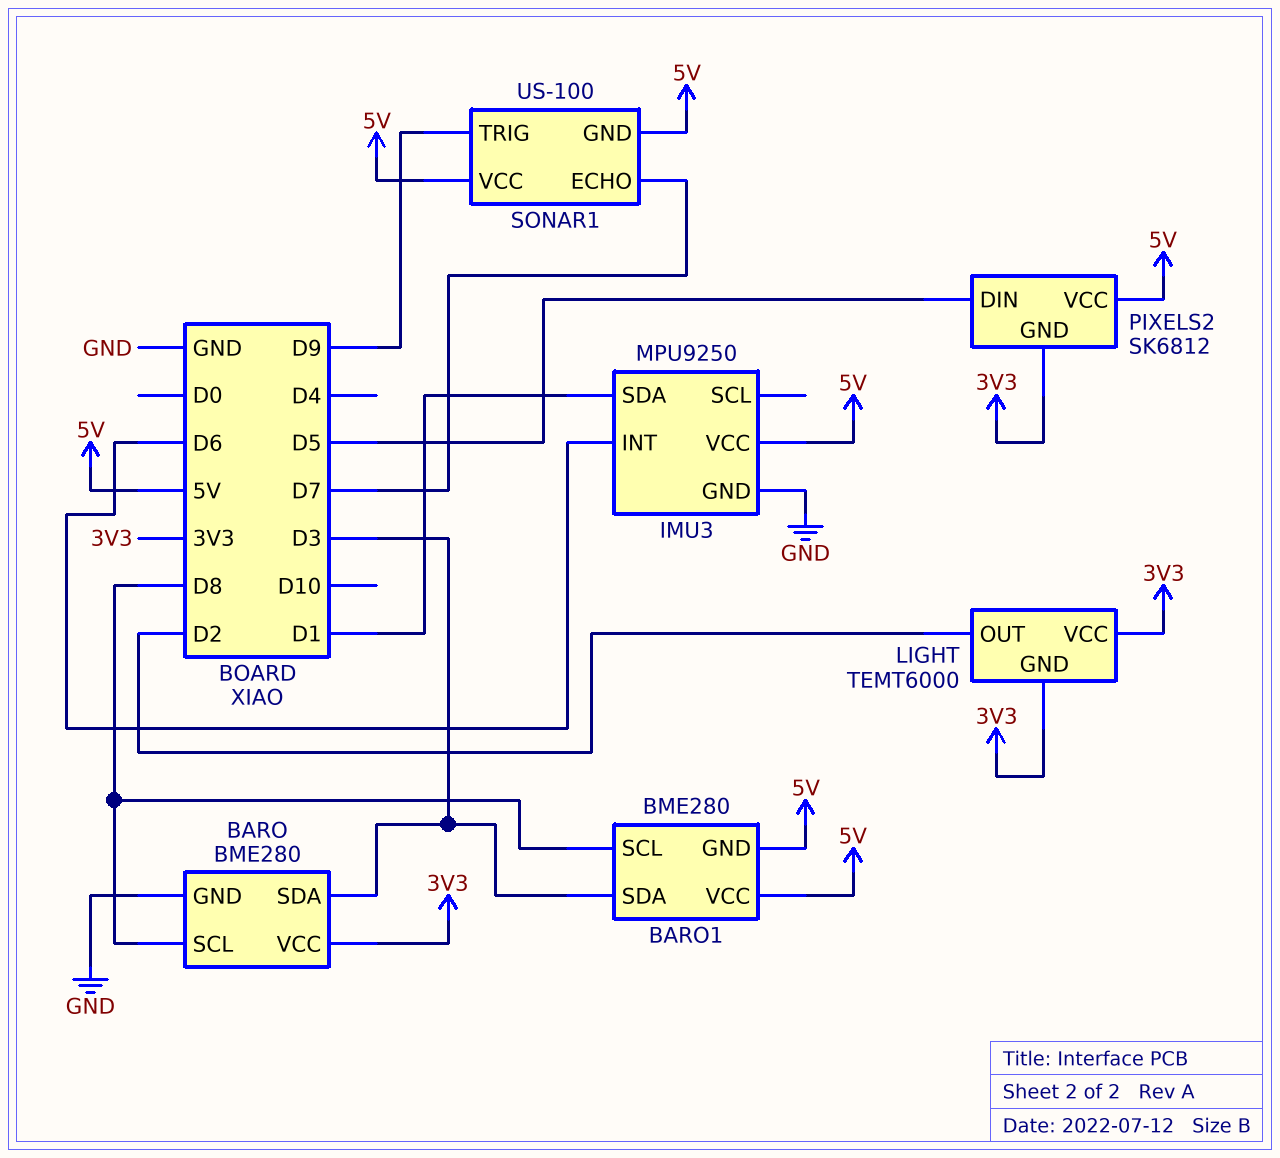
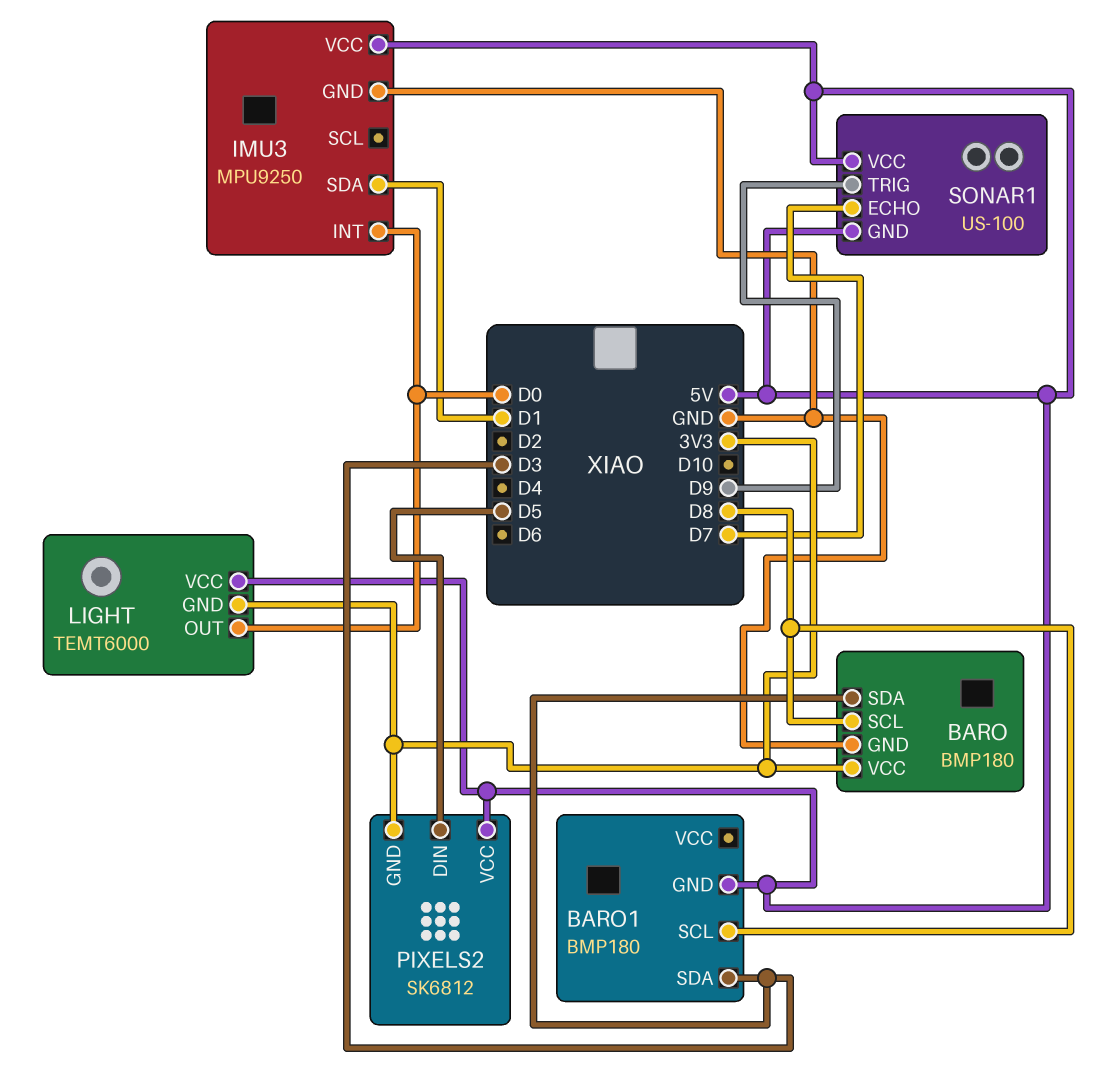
BARO: BME280 -> BMP180
BARO1: BME280 -> BMP180
BARO1 pin VCC: 5V -> none
IMU3 pin INT: D6 -> D0
LIGHT pin OUT: D2 -> D0
LIGHT pin VCC: 3V3 -> 5V

